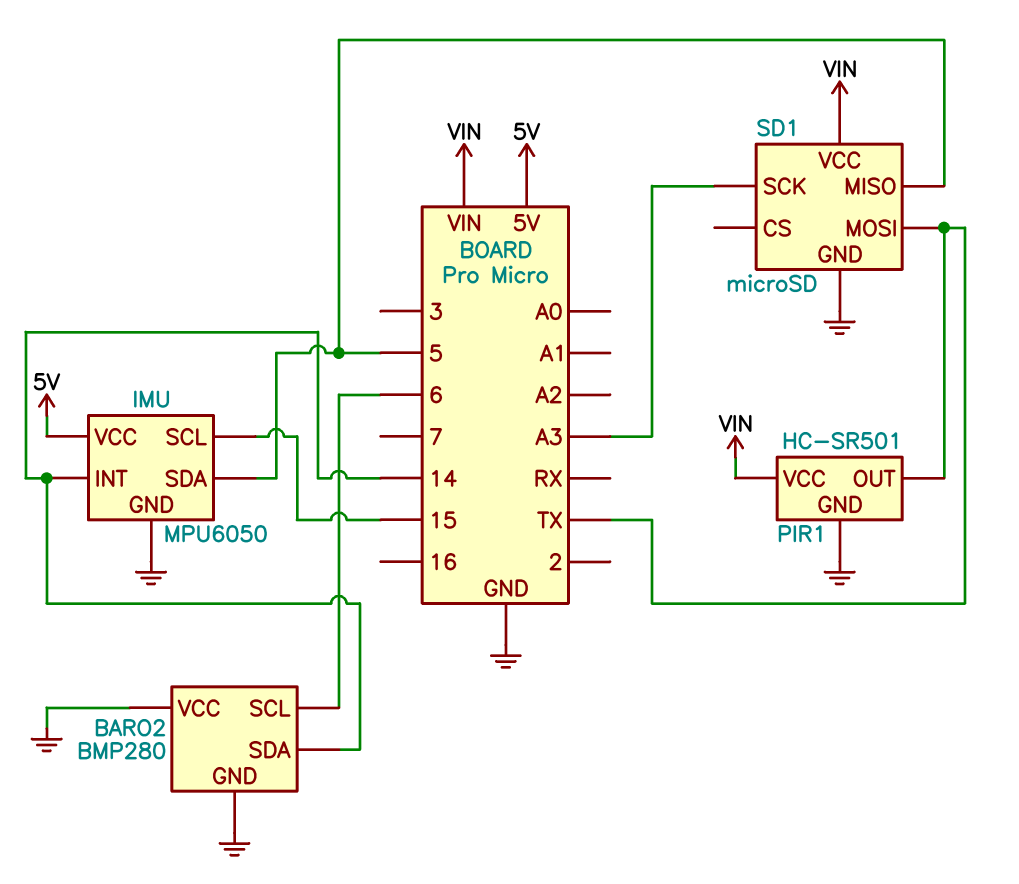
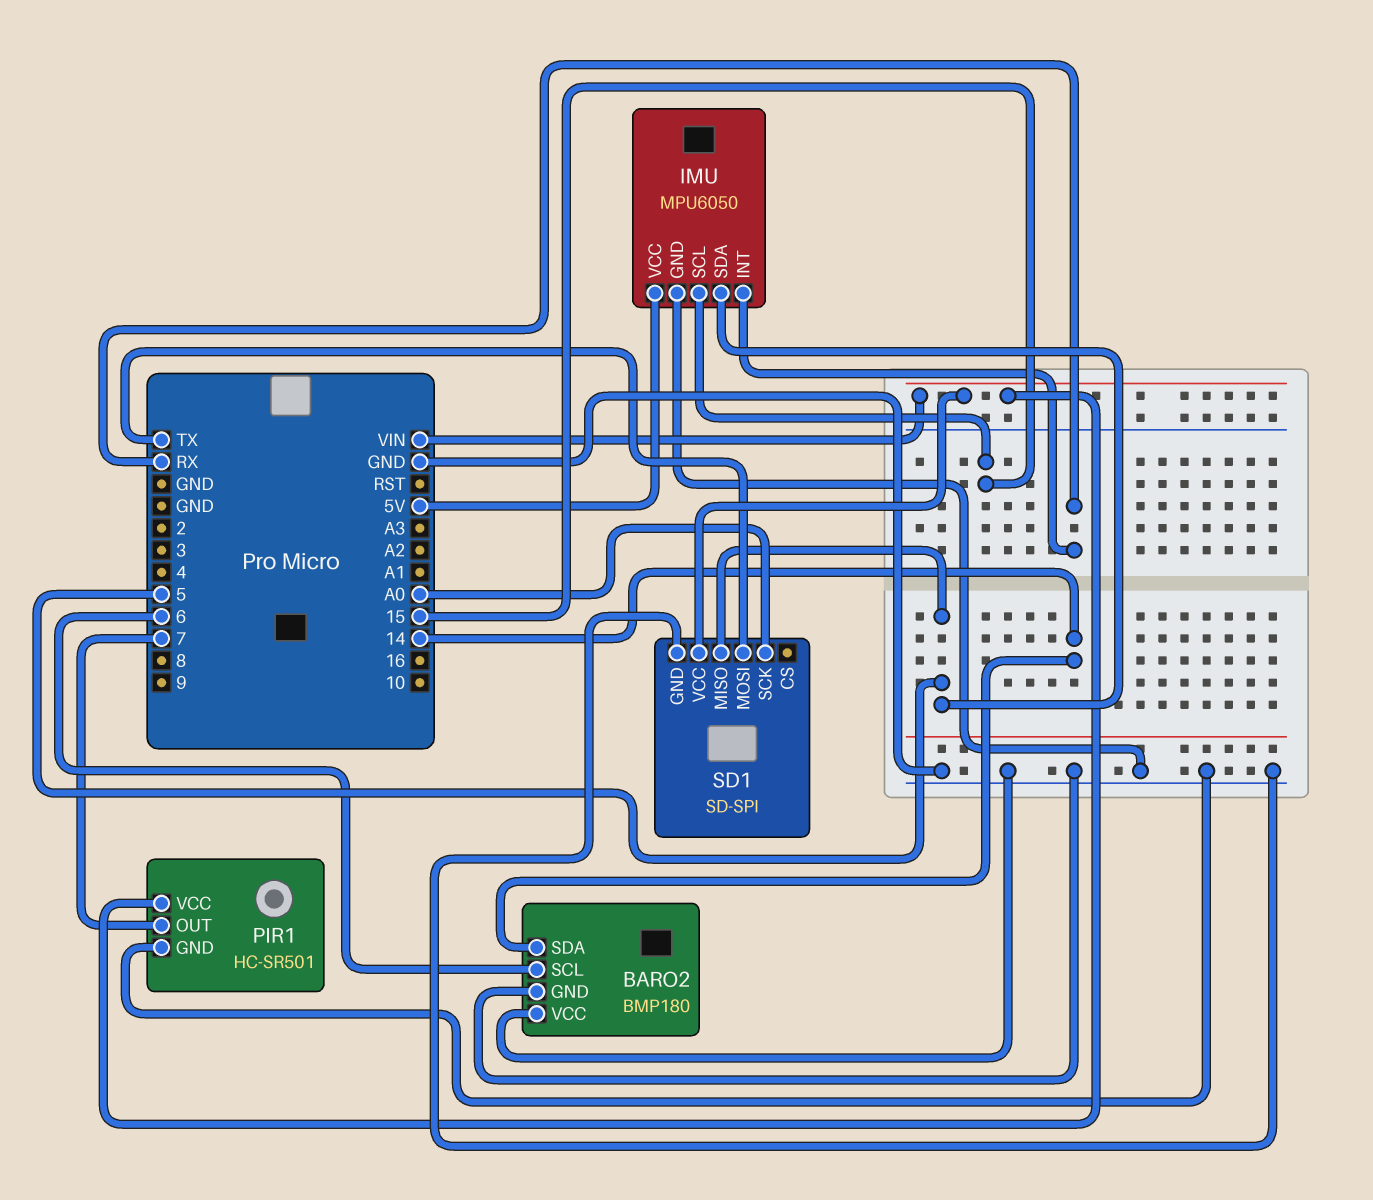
BARO2: BMP280 -> BMP180
IMU pin INT: 14 -> RX
PIR1 pin OUT: TX -> 7
SD1: microSD -> SD-SPI
SD1 pin SCK: A3 -> A0

